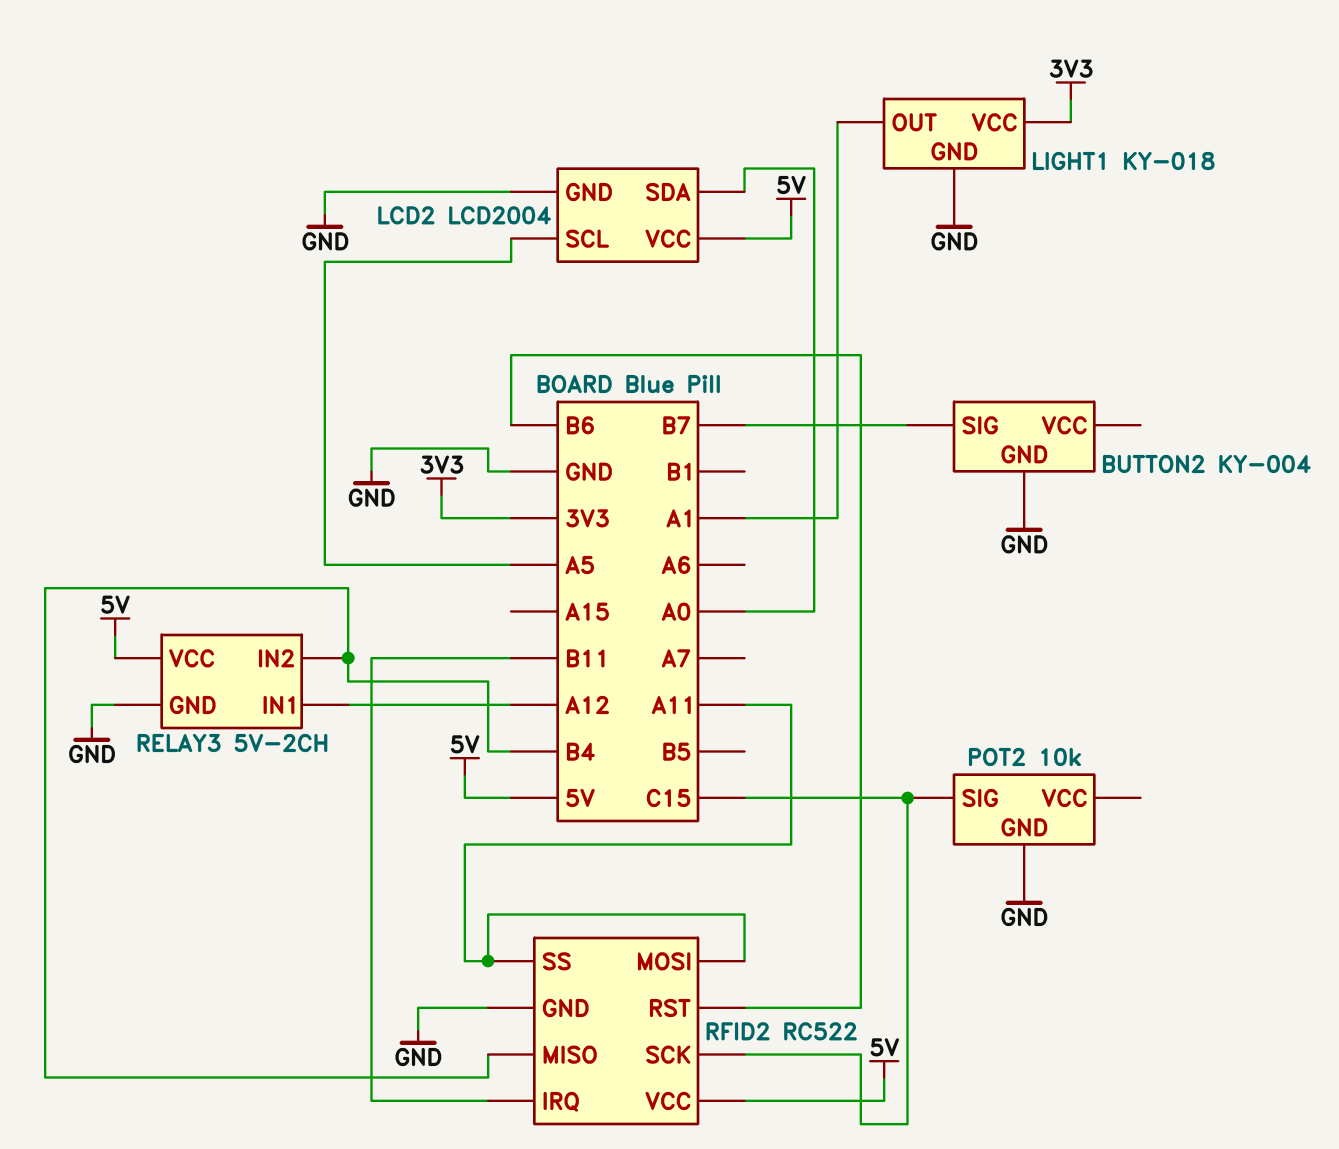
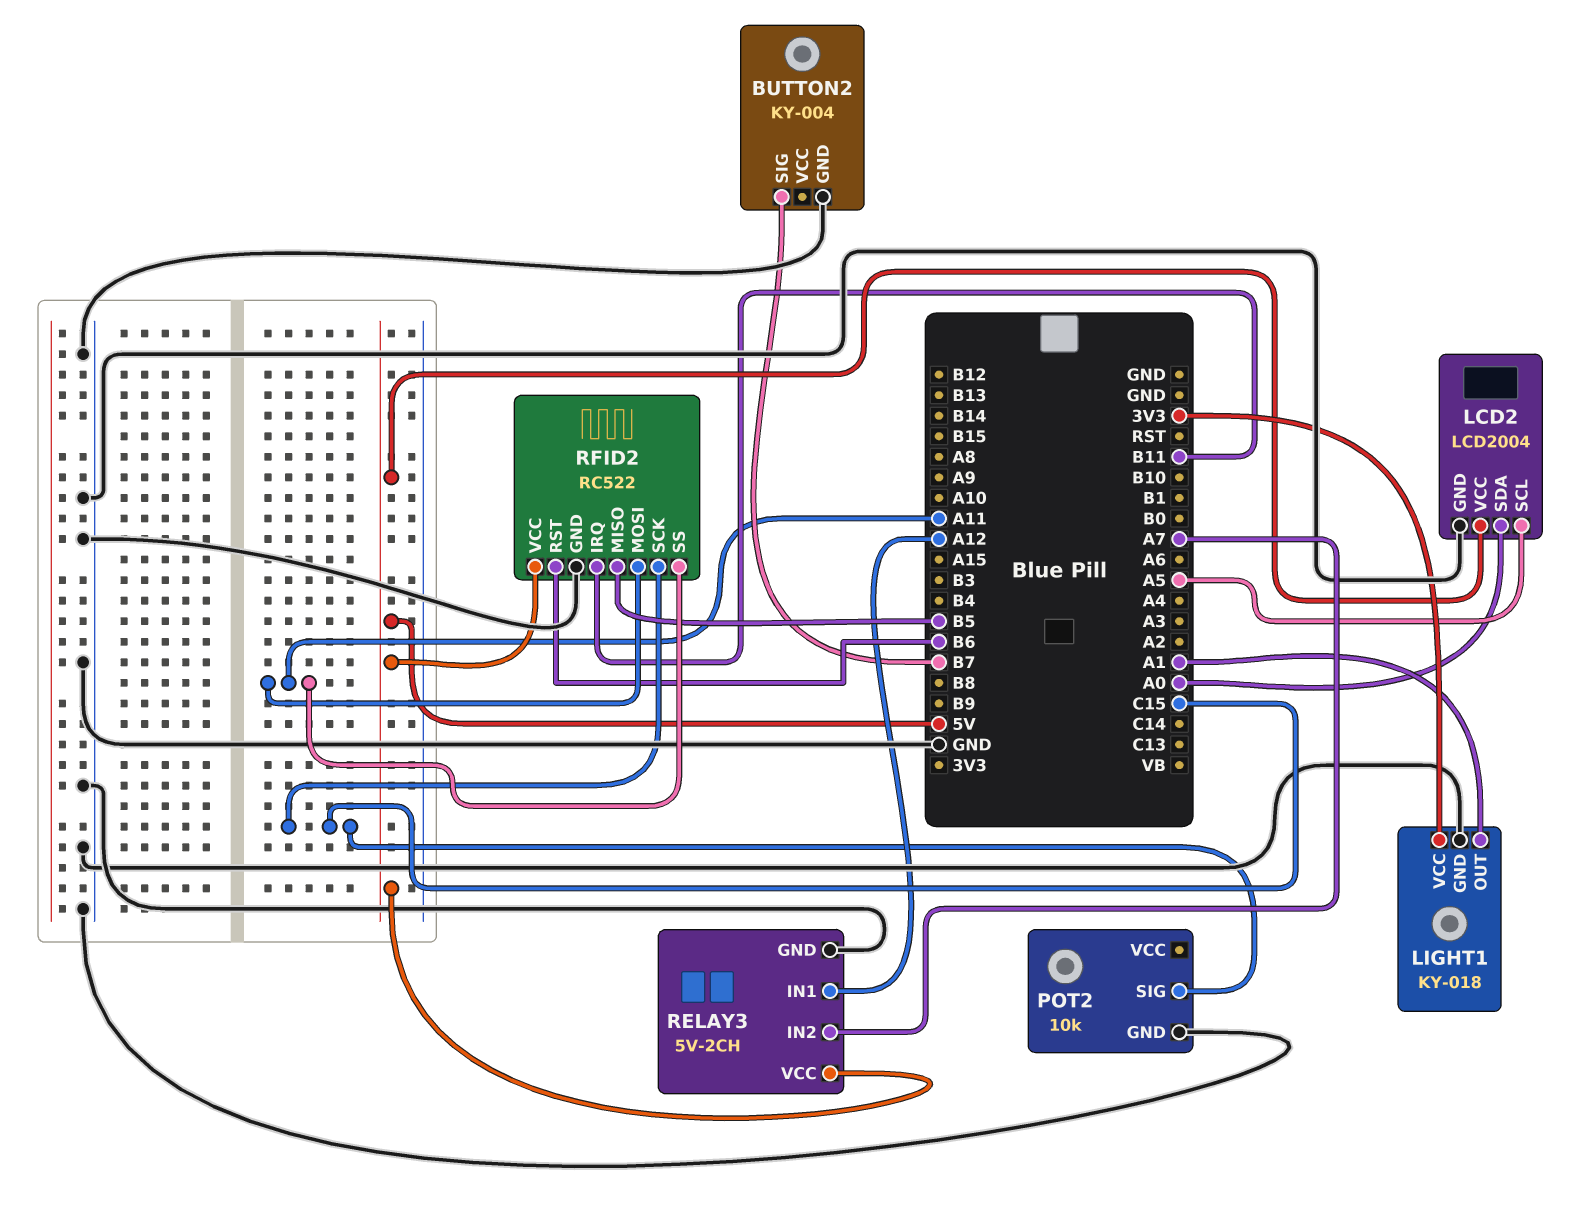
RELAY3 pin IN2: B4 -> A7
RFID2 pin MISO: B4 -> B5

